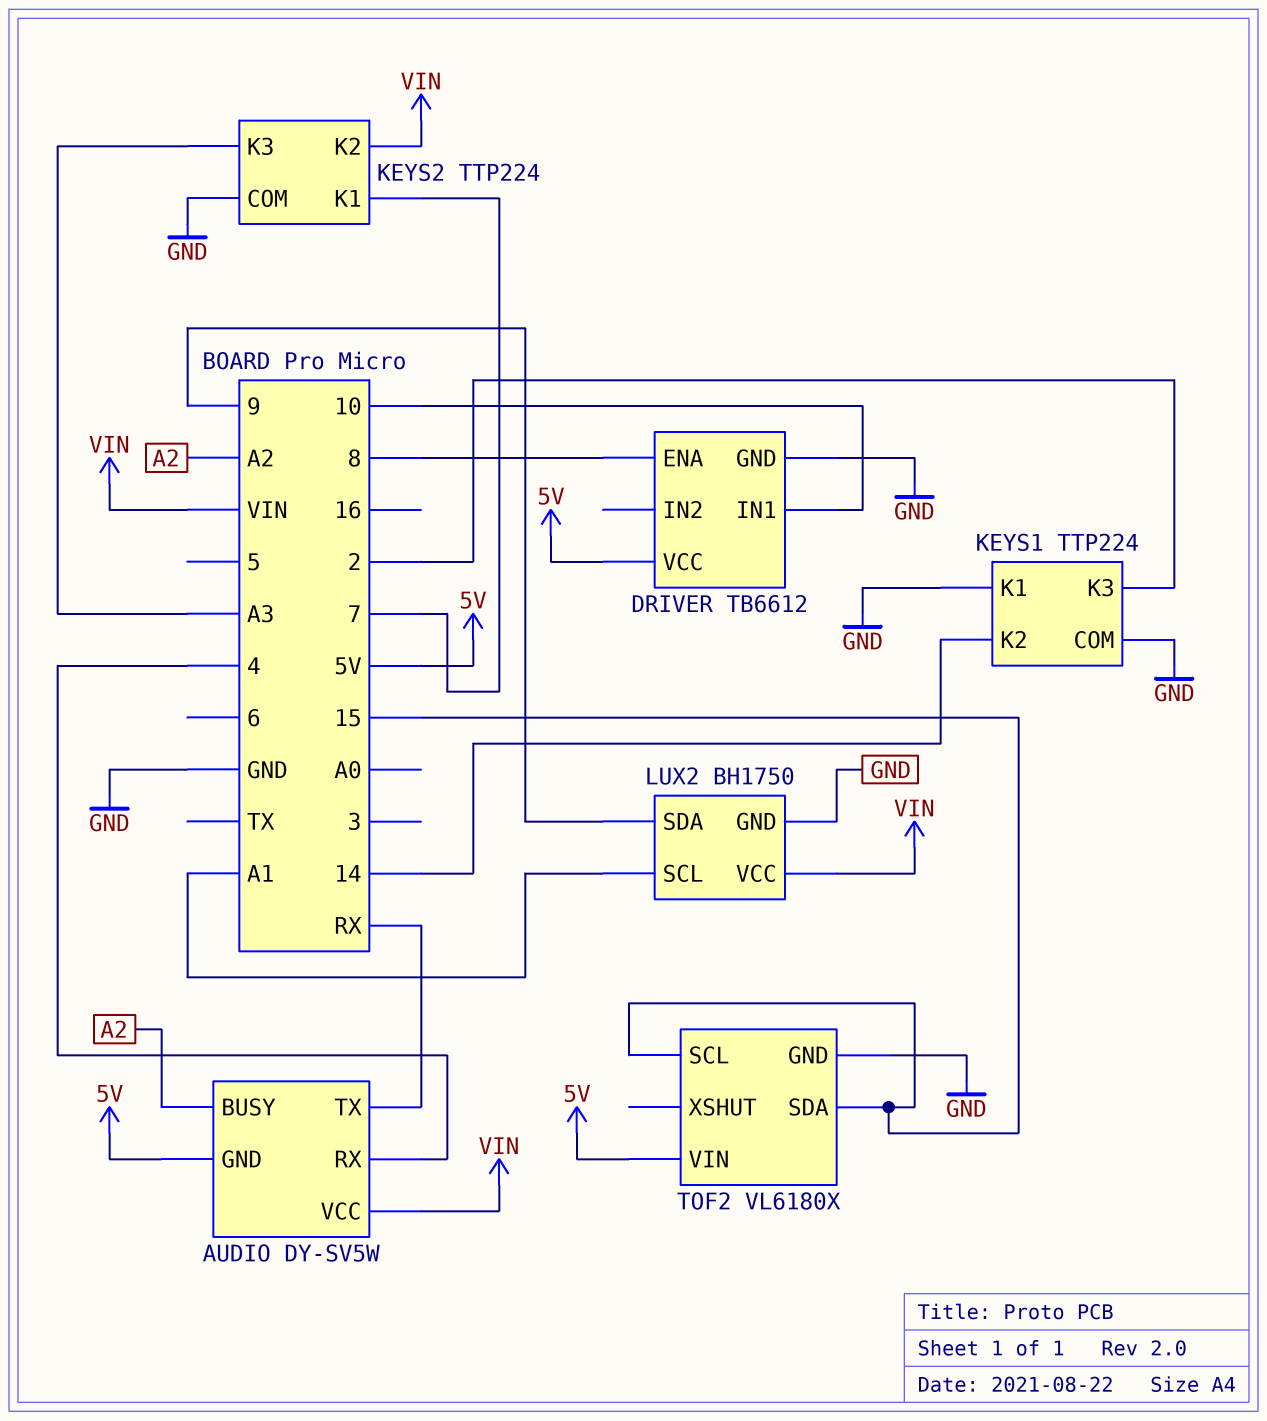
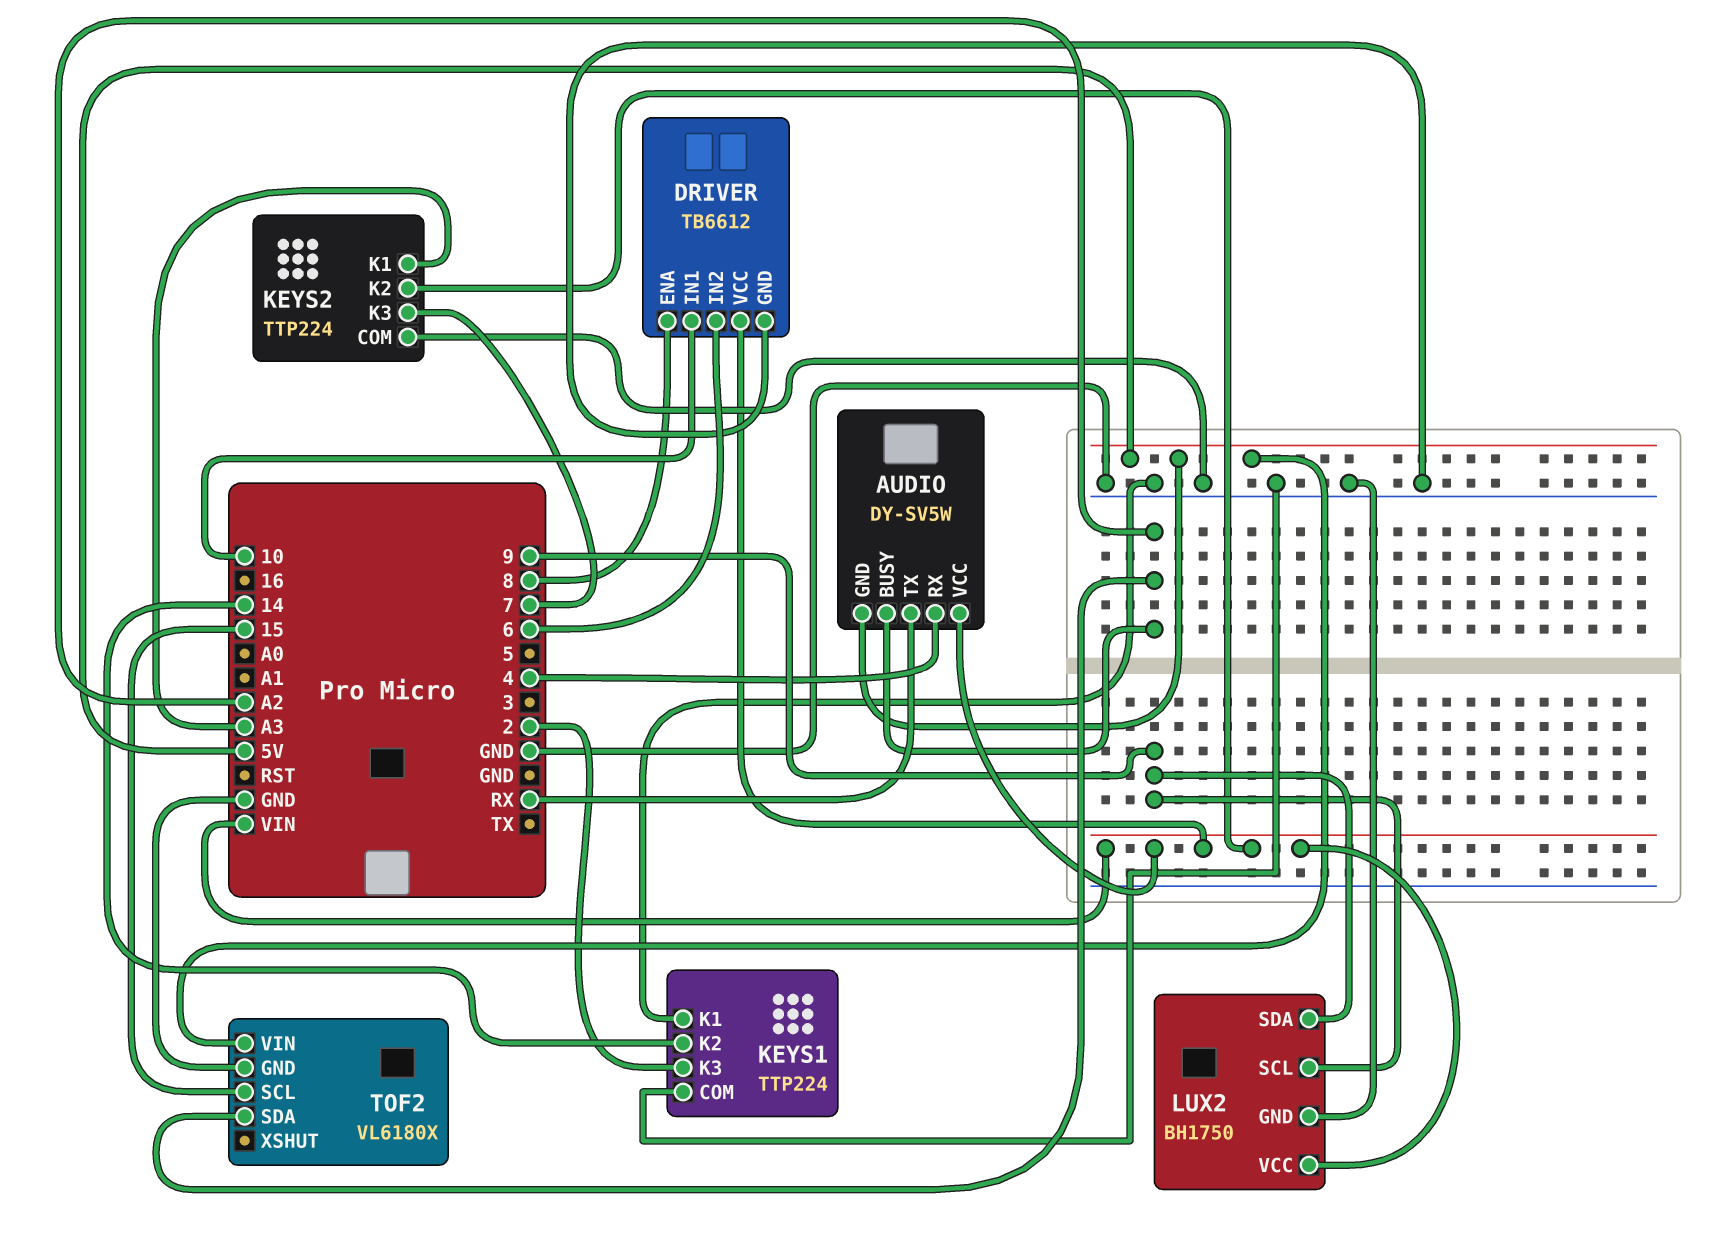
DRIVER pin IN2: none -> 6
DRIVER pin VCC: 5V -> VIN
KEYS2 pin K1: 7 -> A3
KEYS2 pin K3: A3 -> 7
LUX2 pin SCL: A1 -> 9
TOF2 pin SDA: 15 -> A2

